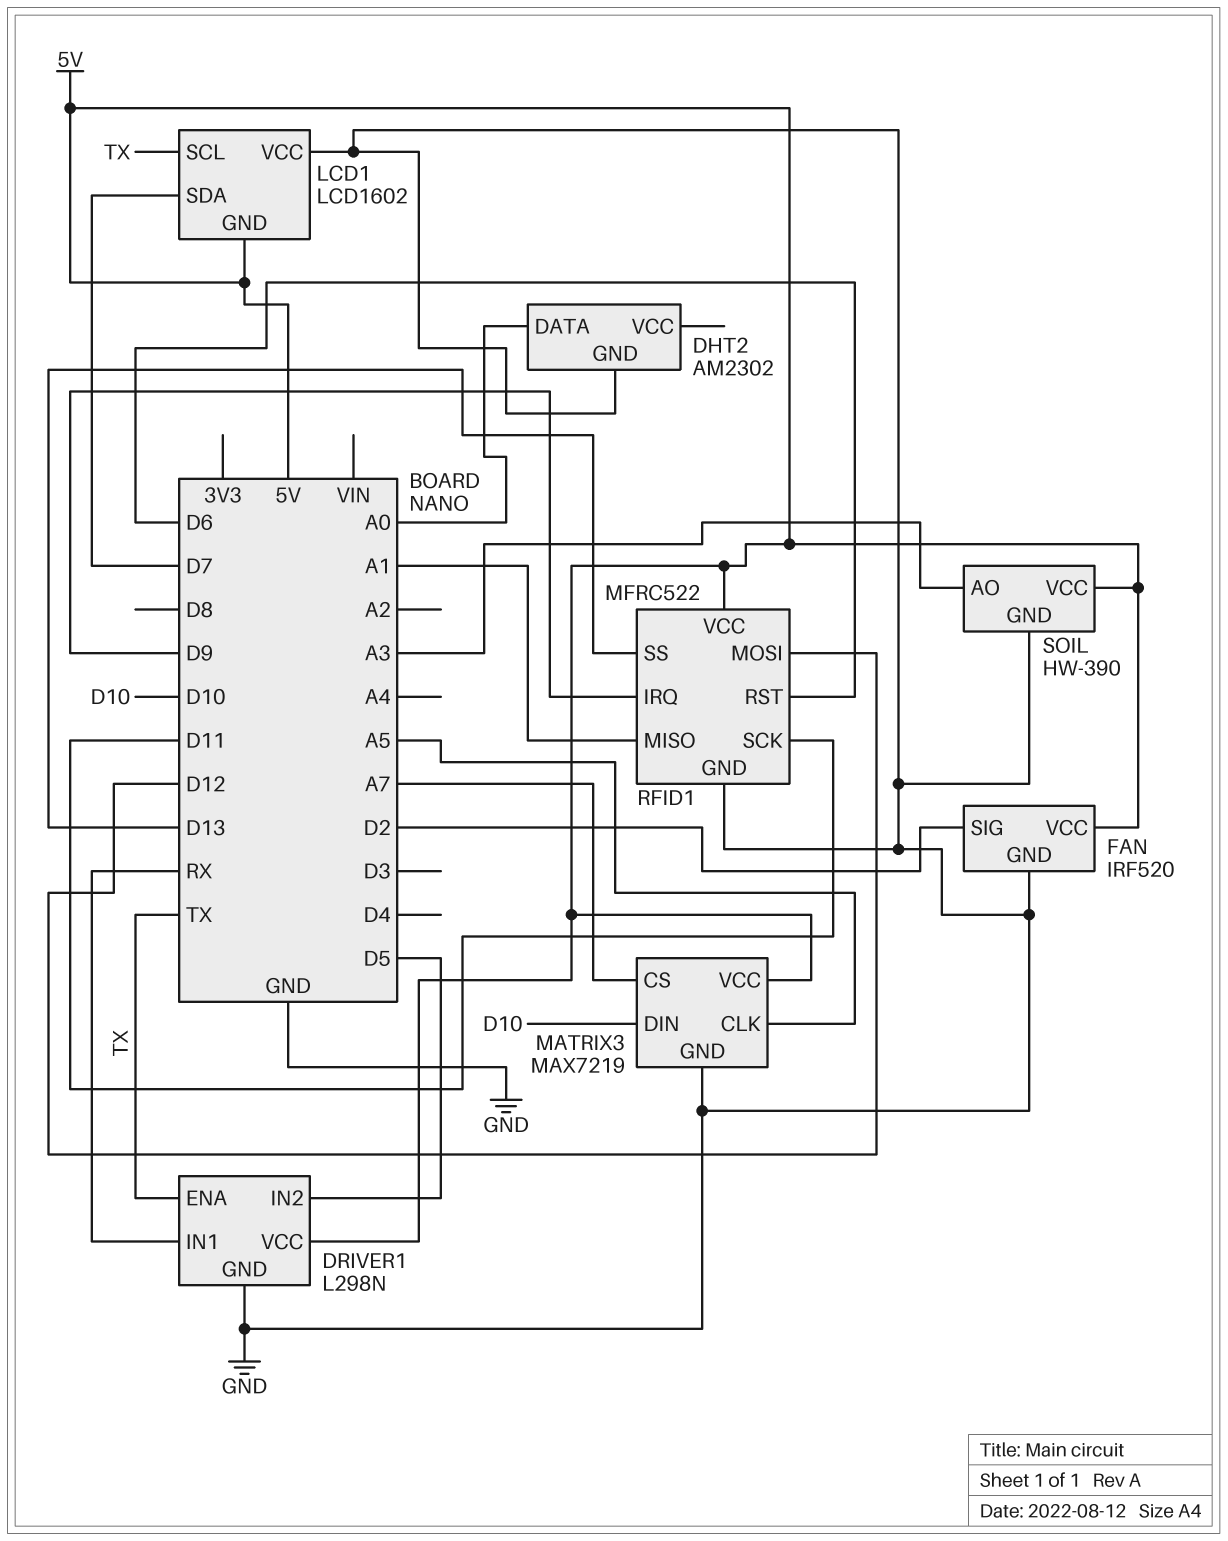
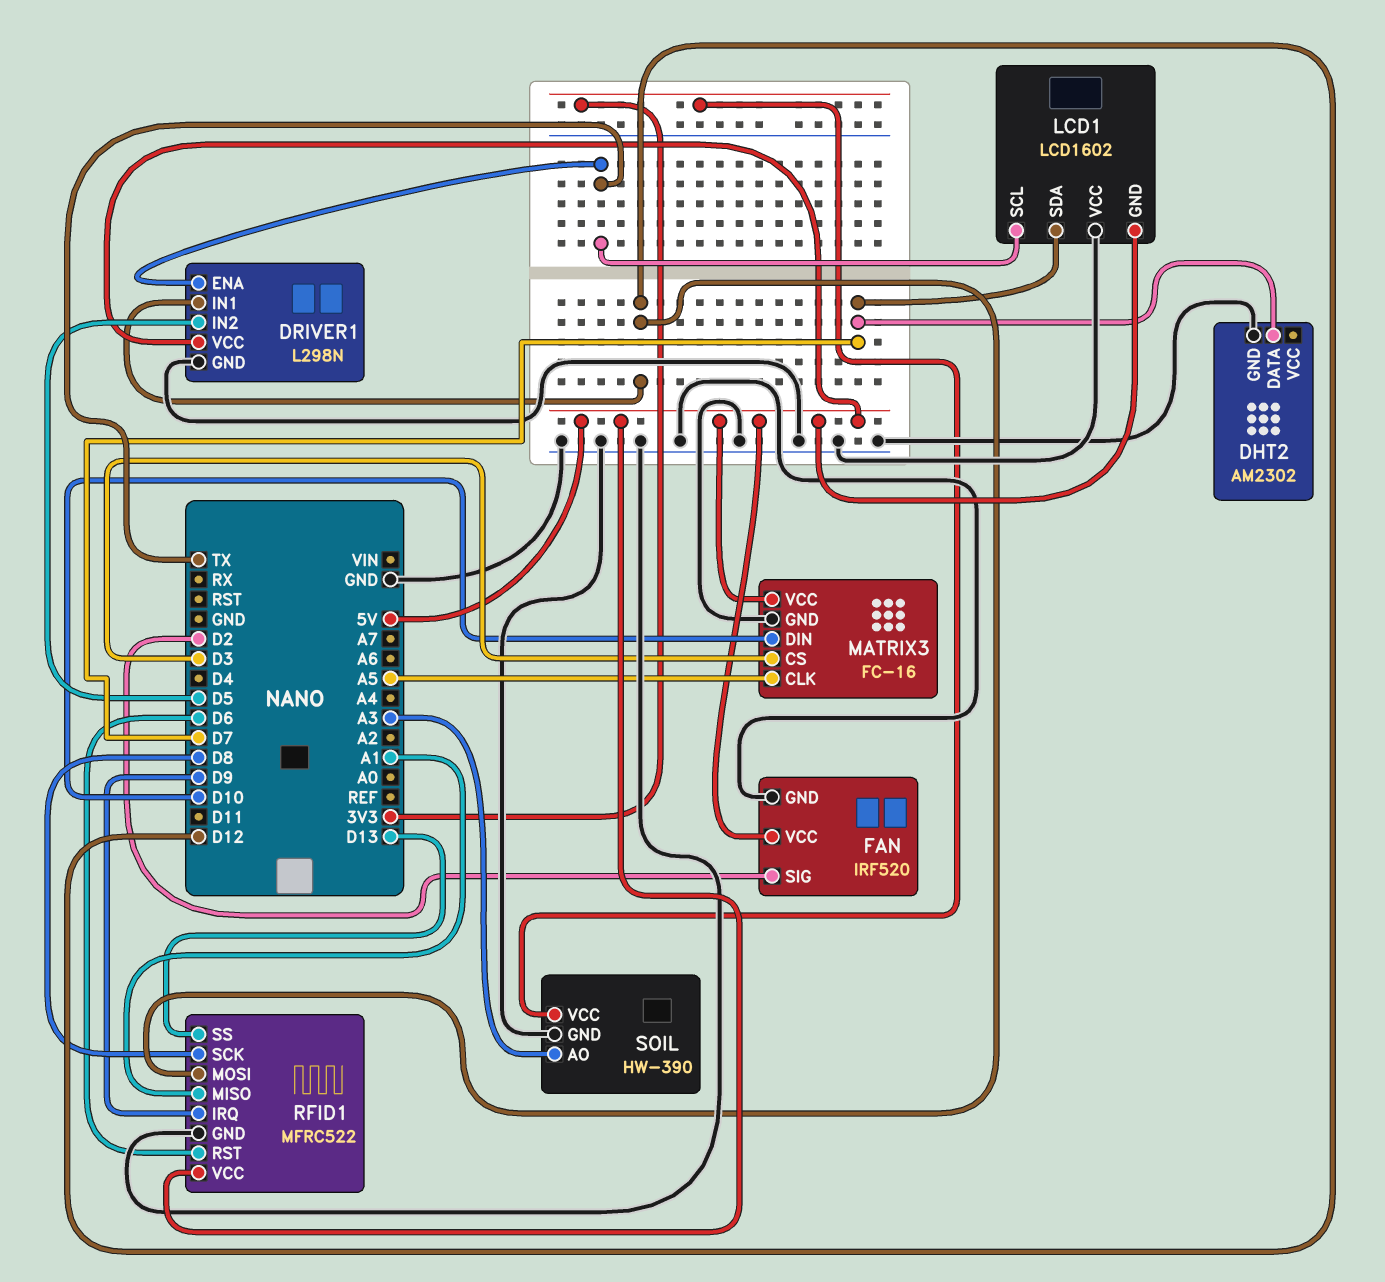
DHT2 pin DATA: A0 -> D7
DRIVER1 pin IN1: RX -> D12
MATRIX3: MAX7219 -> FC-16
MATRIX3 pin CS: A7 -> D3
RFID1 pin SCK: D11 -> D8
SOIL pin VCC: 5V -> 3V3

